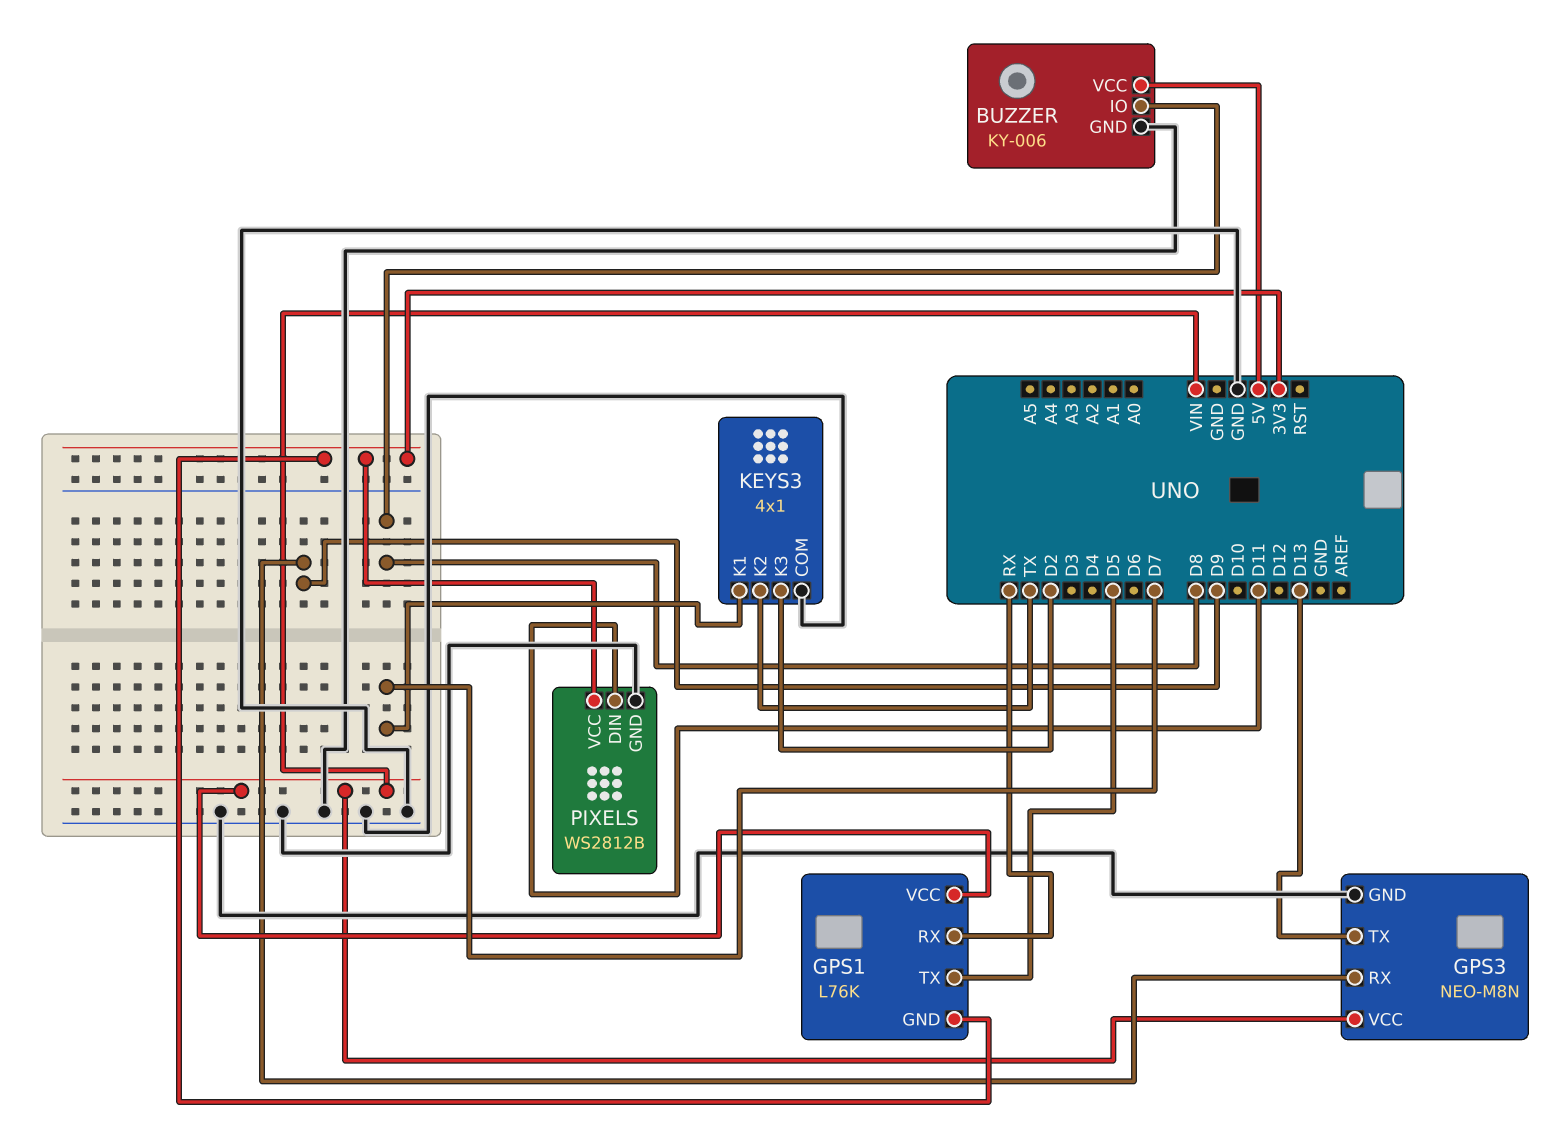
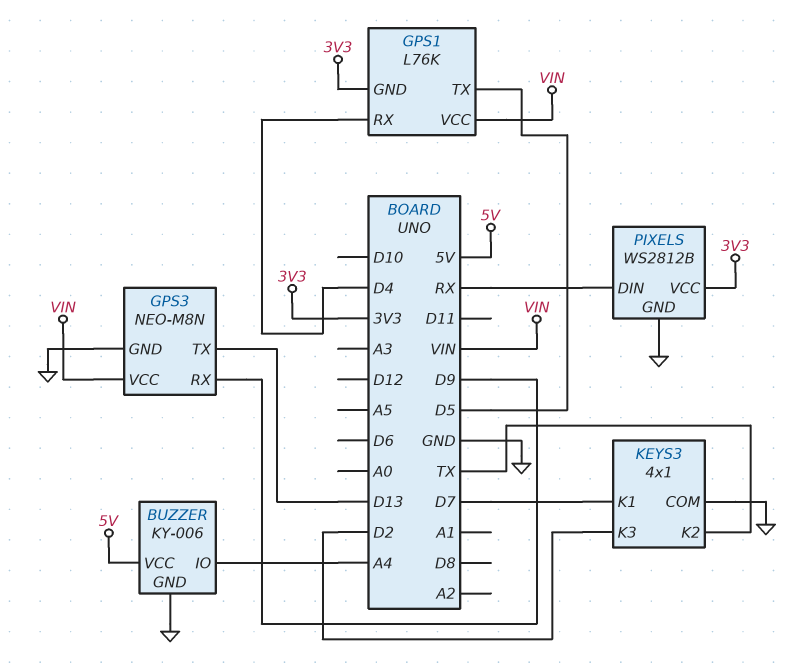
BUZZER pin IO: D8 -> A4
GPS1 pin RX: RX -> D4
PIXELS pin DIN: D11 -> RX

